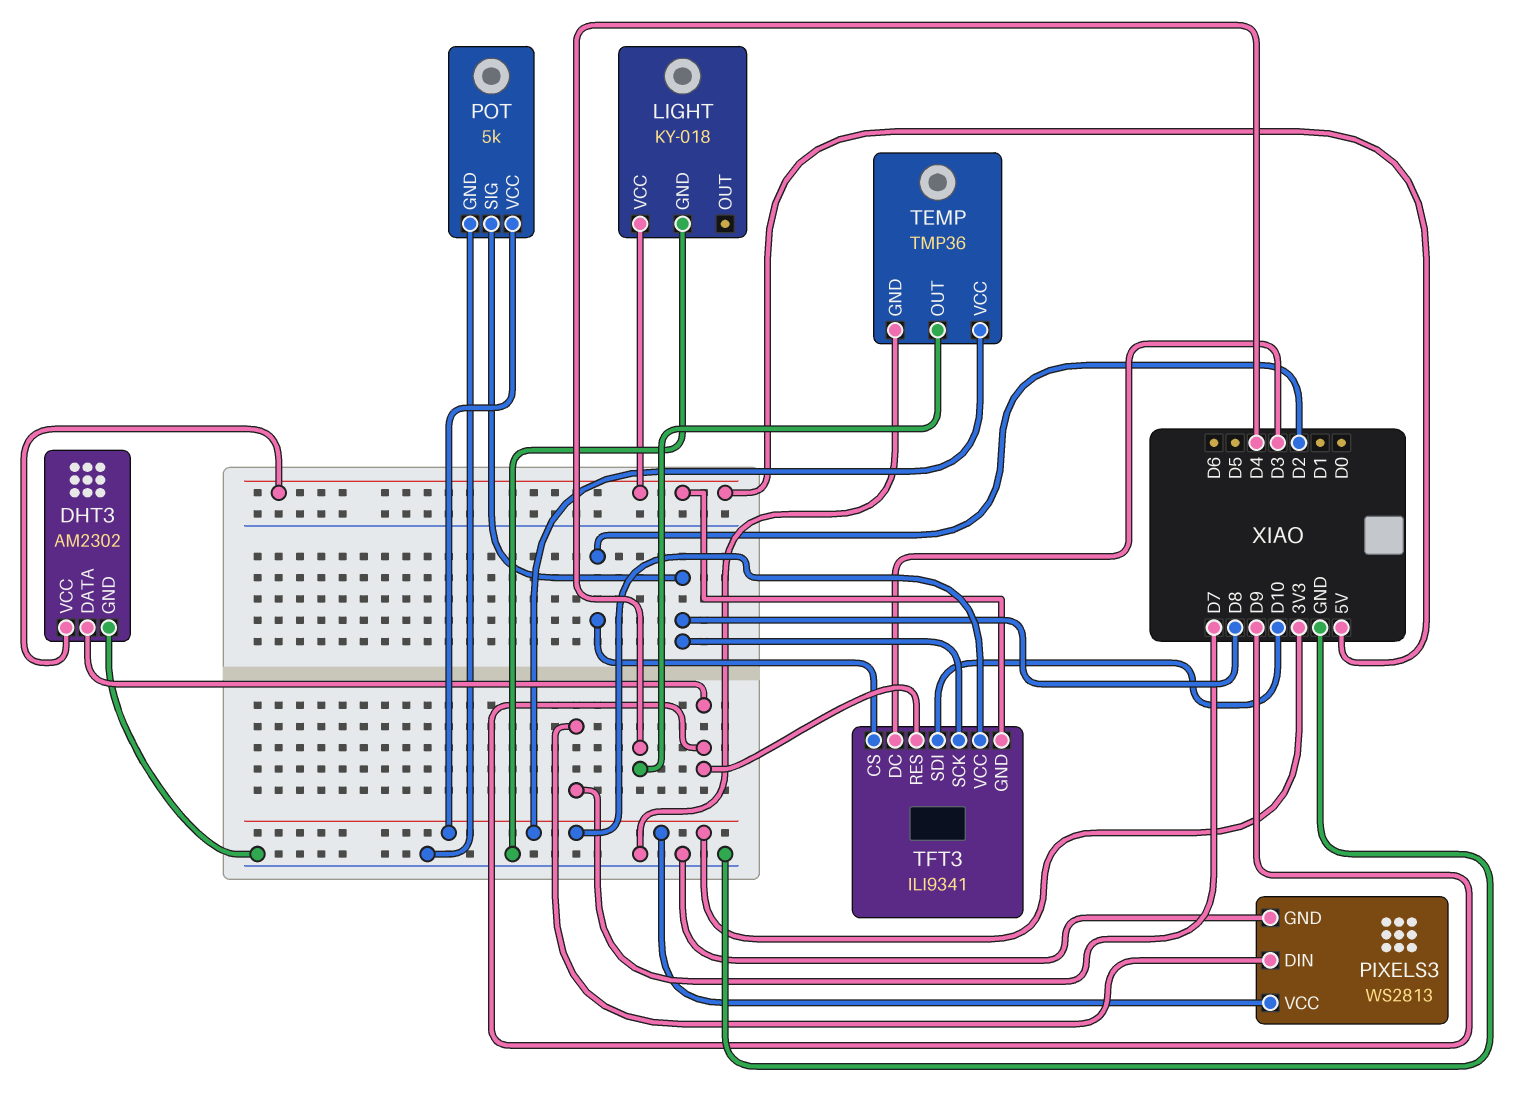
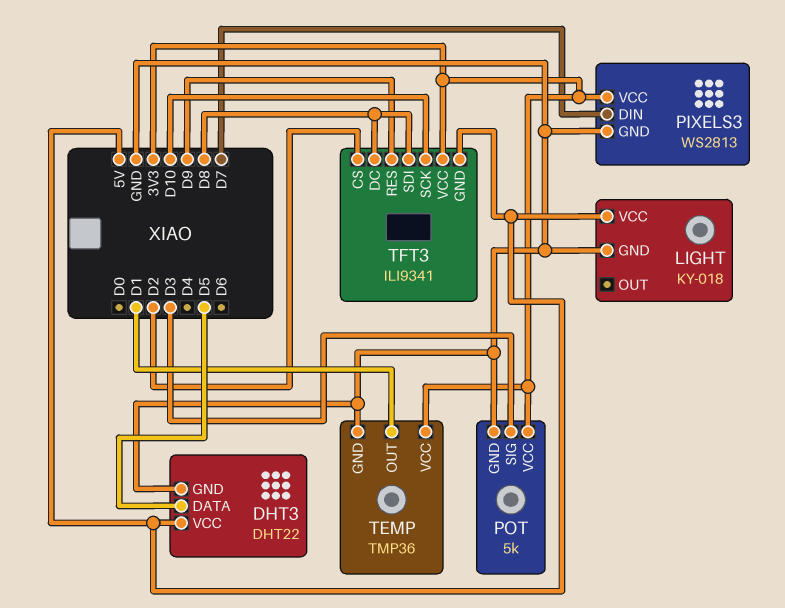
DHT3: AM2302 -> DHT22
DHT3 pin DATA: D9 -> D5
POT pin SIG: D8 -> D3
TEMP pin OUT: D4 -> D1
TFT3 pin DC: D3 -> D8
TFT3 pin SCK: D8 -> D10
TFT3 pin SDI: D10 -> D8

